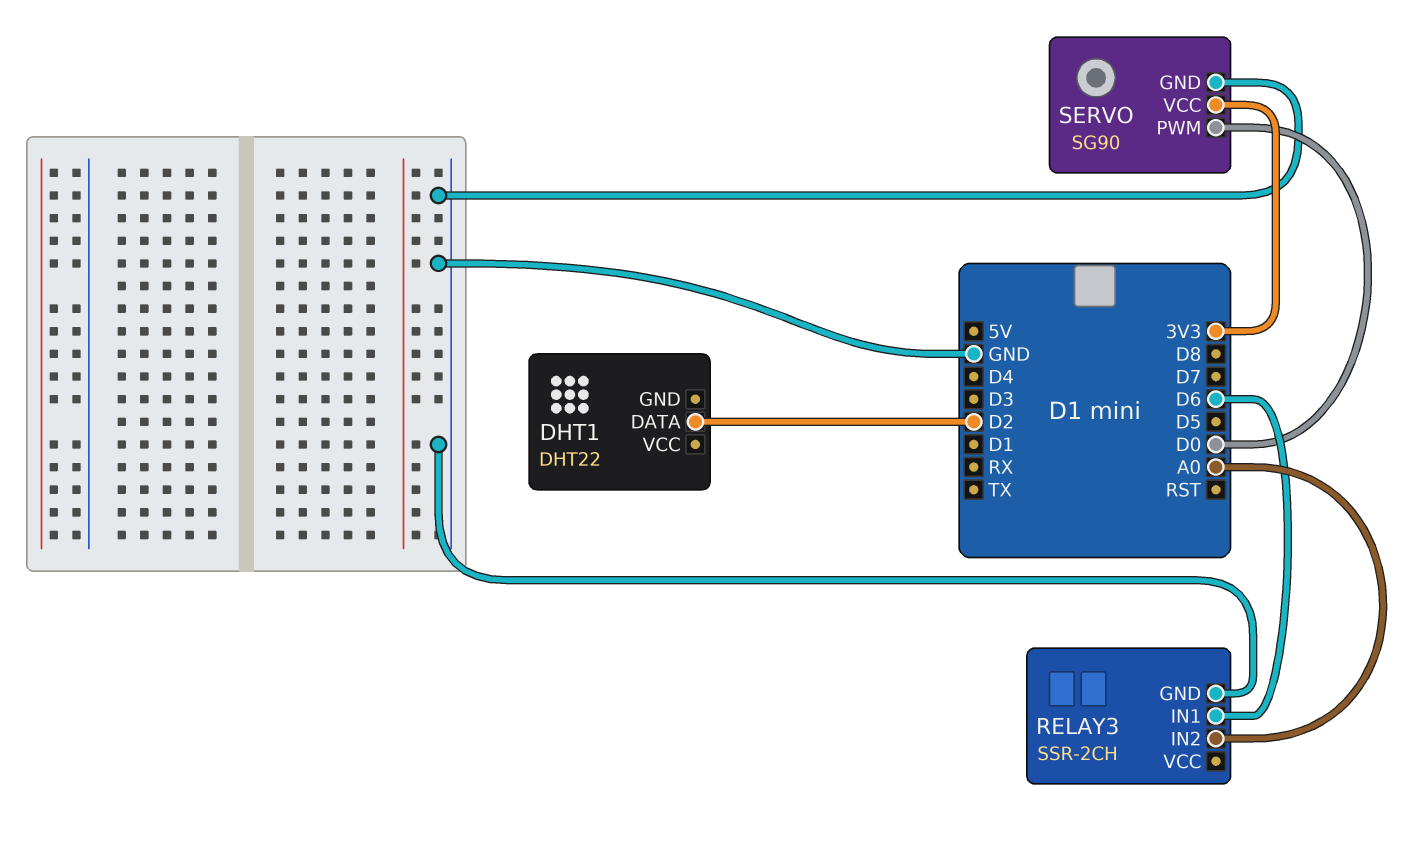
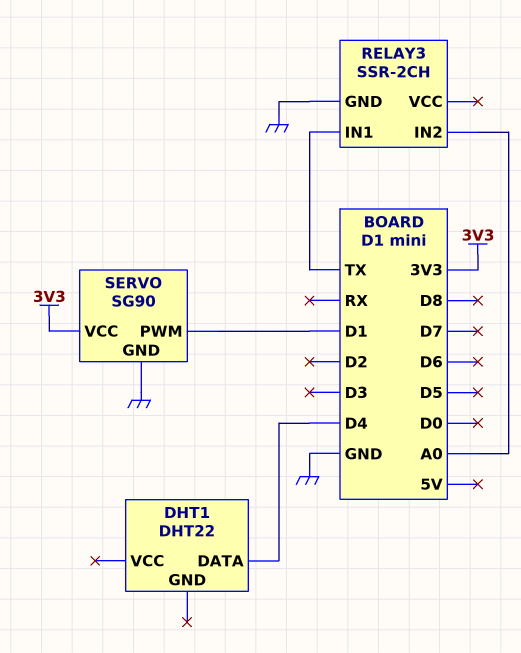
DHT1 pin DATA: D2 -> D4
RELAY3 pin IN1: D6 -> TX
SERVO pin PWM: D0 -> D1

